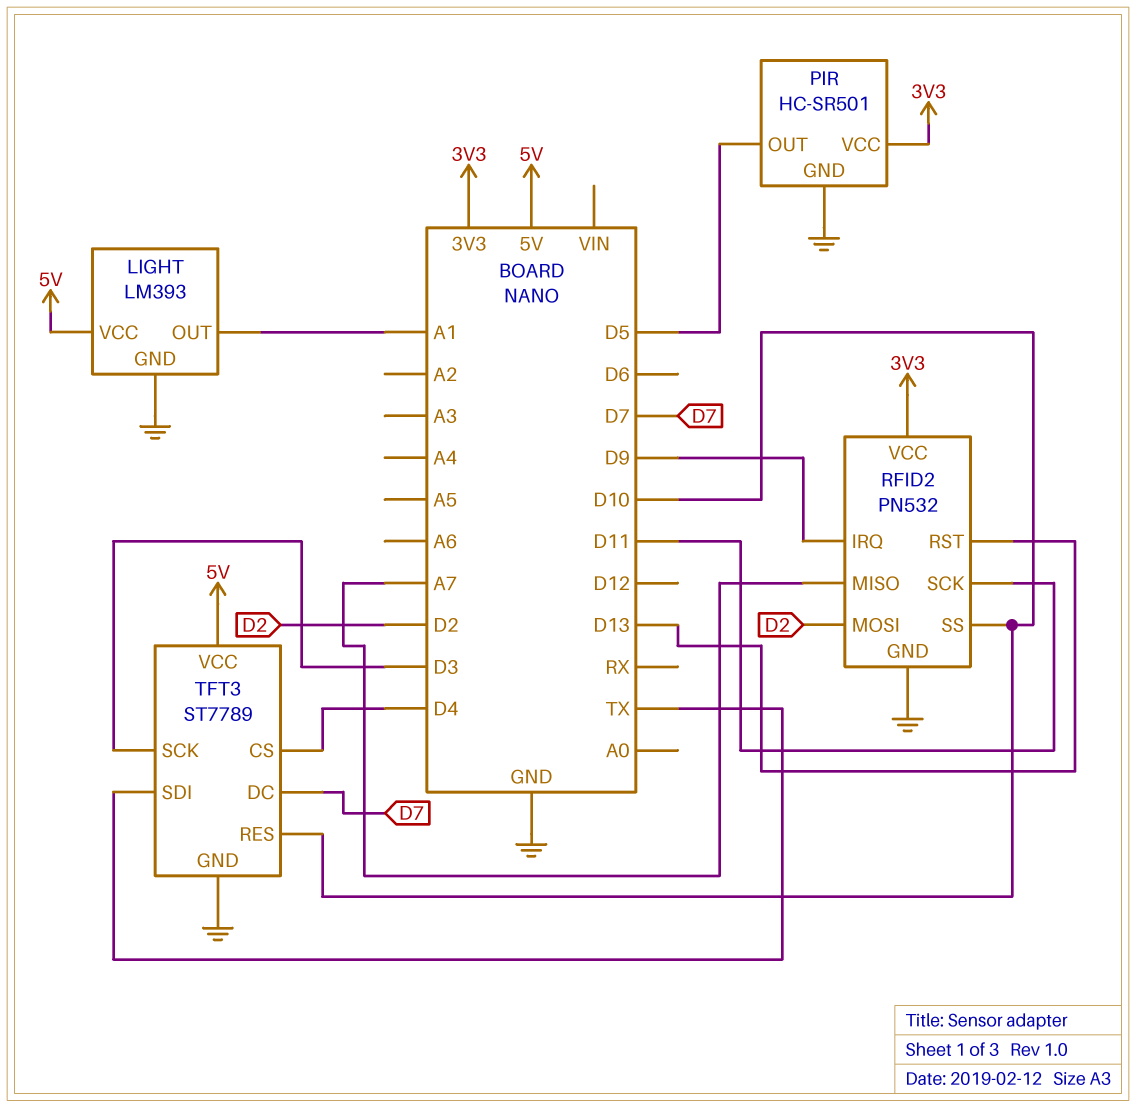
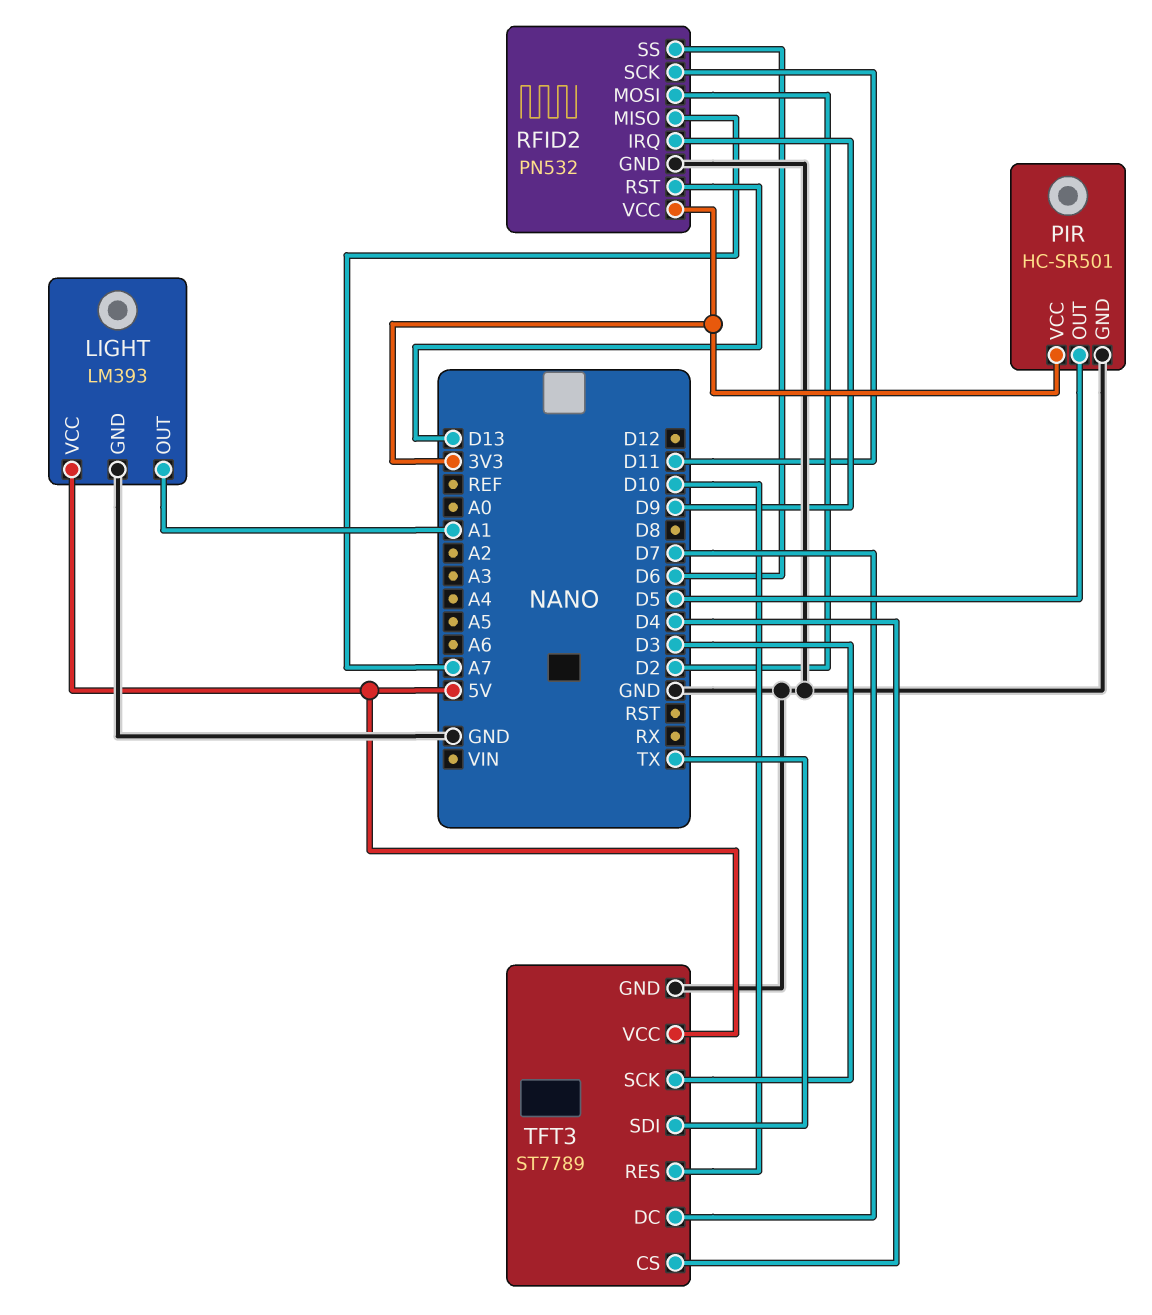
RFID2 pin SS: D10 -> D6

